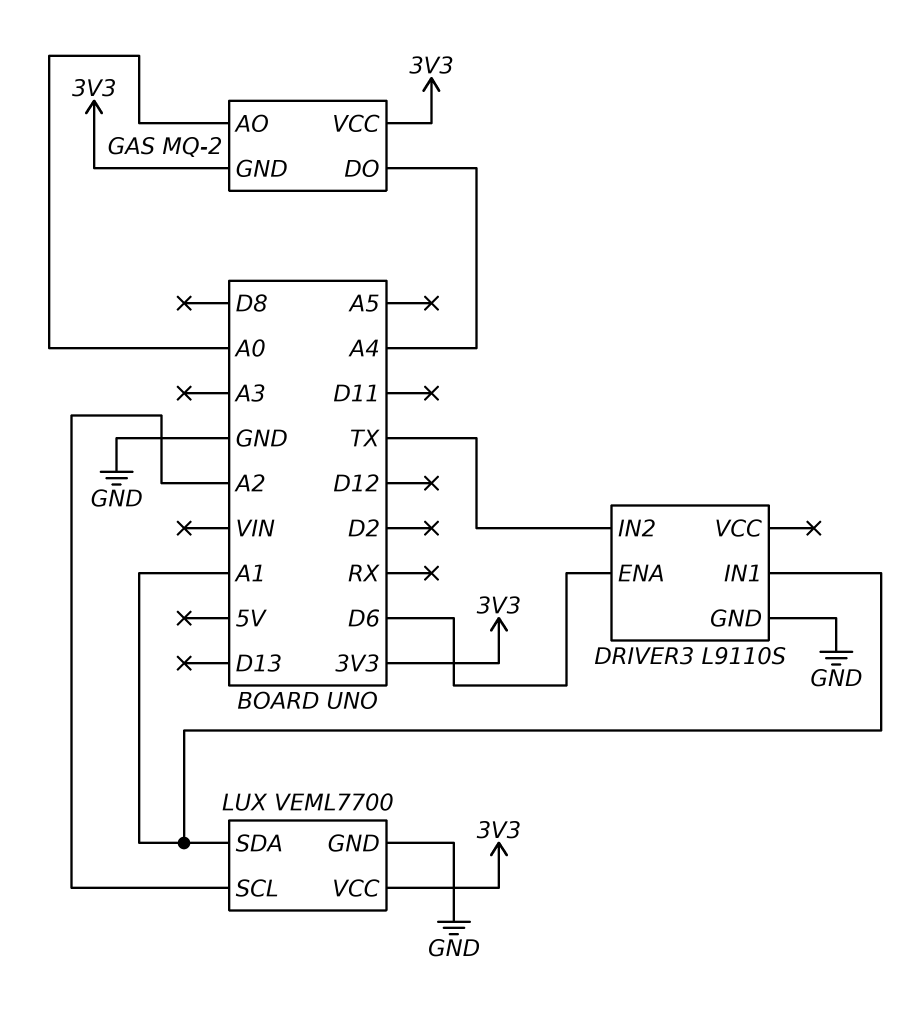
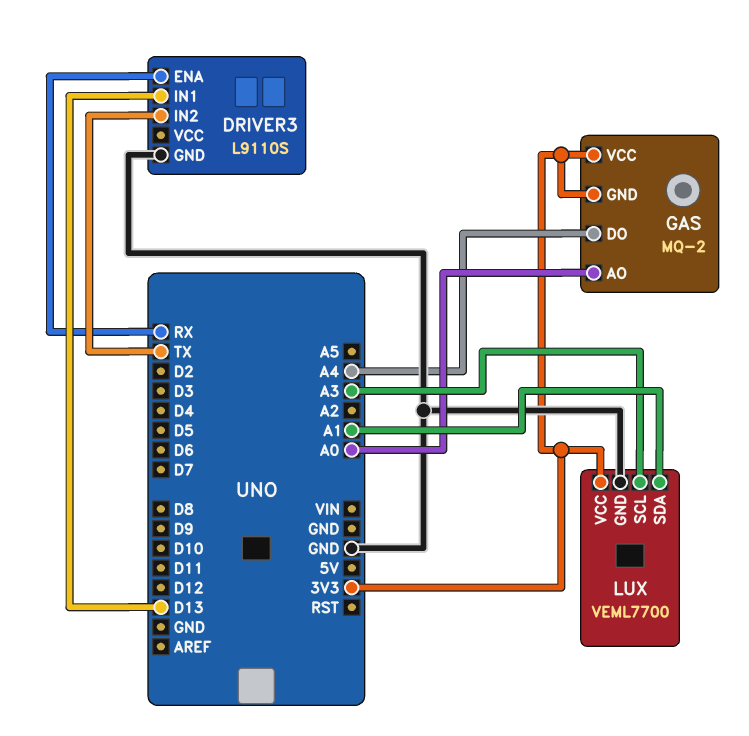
DRIVER3 pin ENA: D6 -> RX
DRIVER3 pin IN1: A1 -> D13
LUX pin SCL: A2 -> A3

